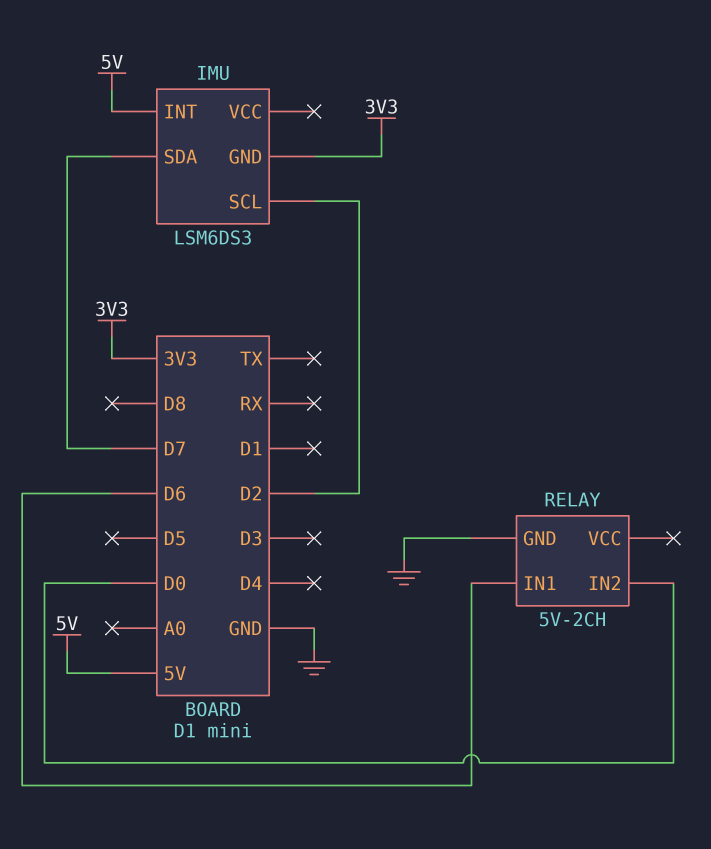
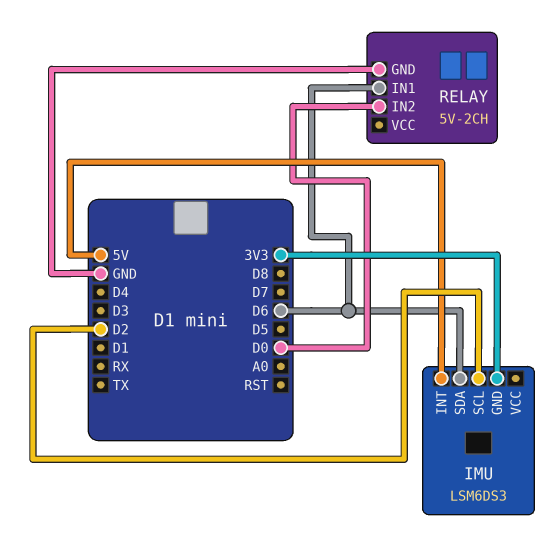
IMU pin SDA: D7 -> D6

